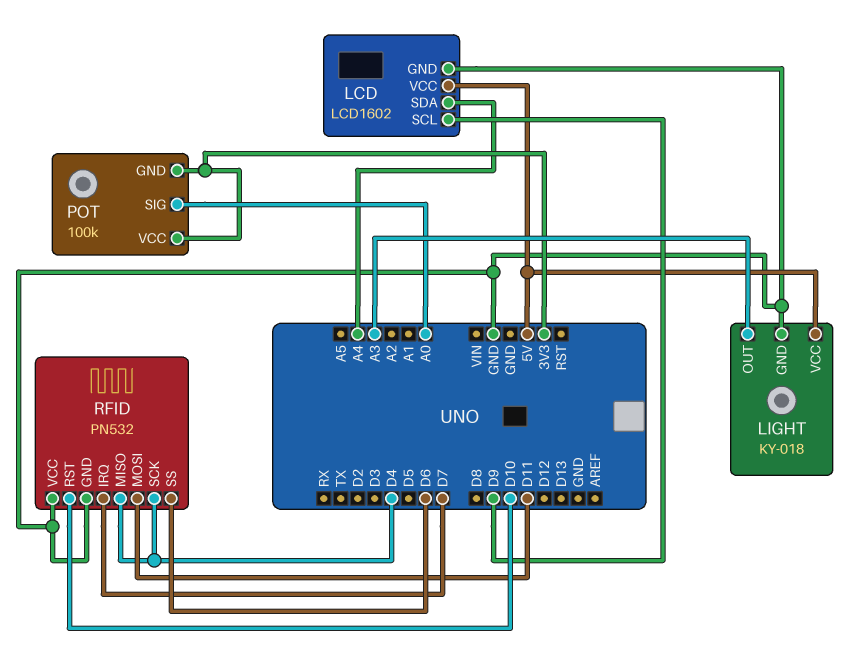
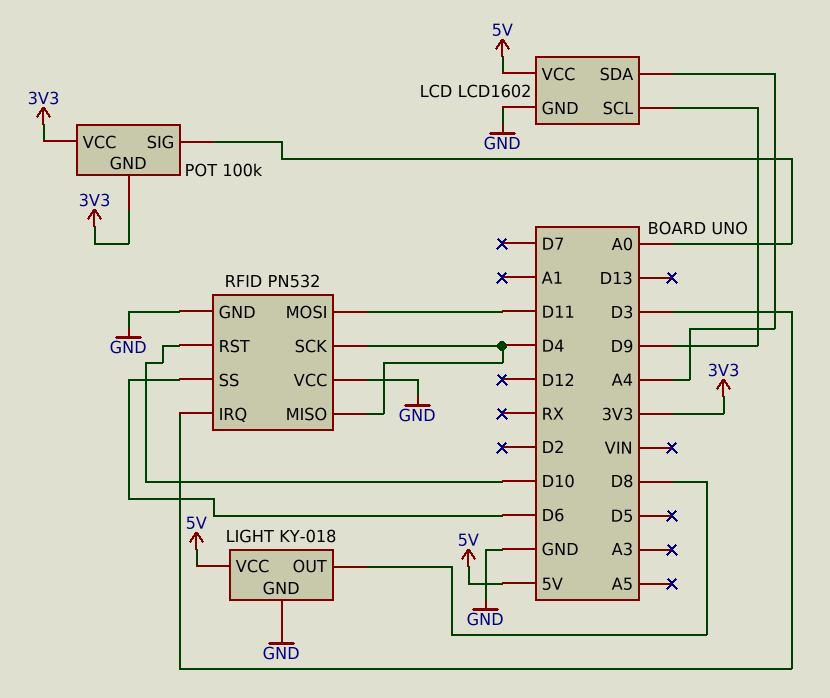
LIGHT pin OUT: A3 -> D8
RFID pin IRQ: D7 -> D3

